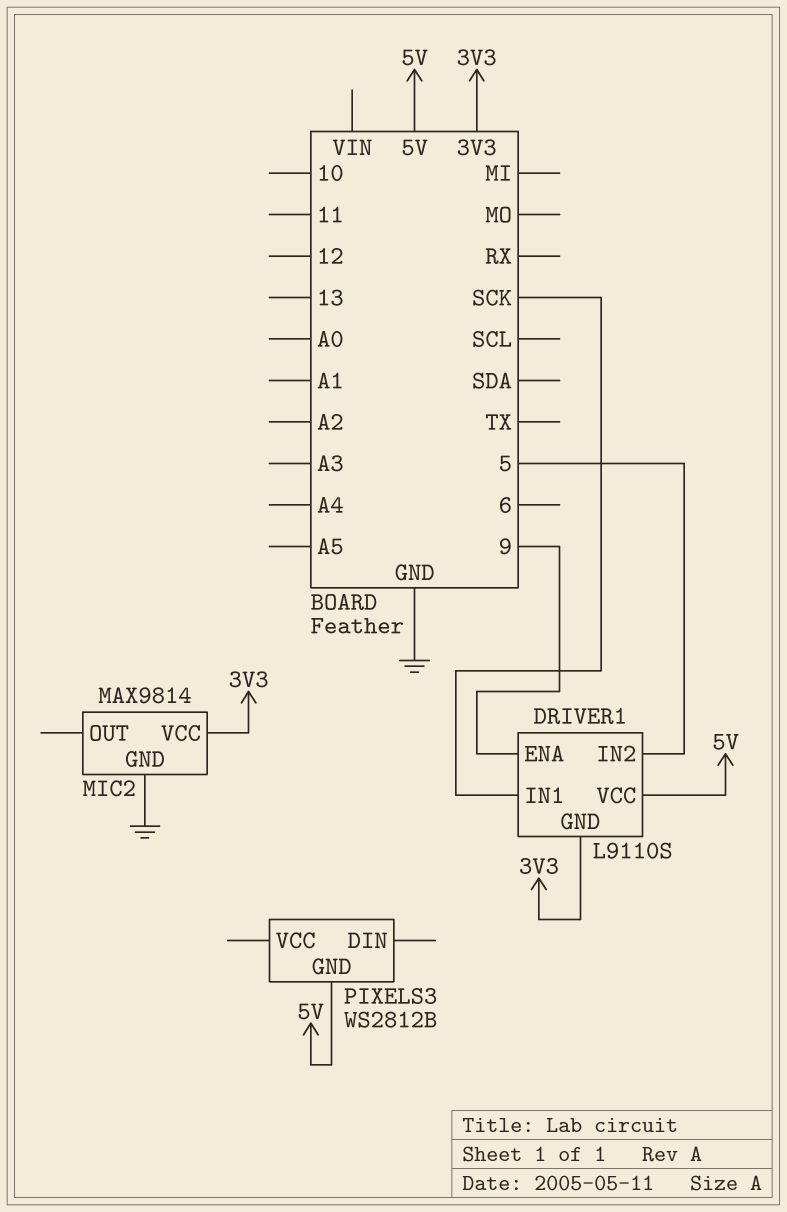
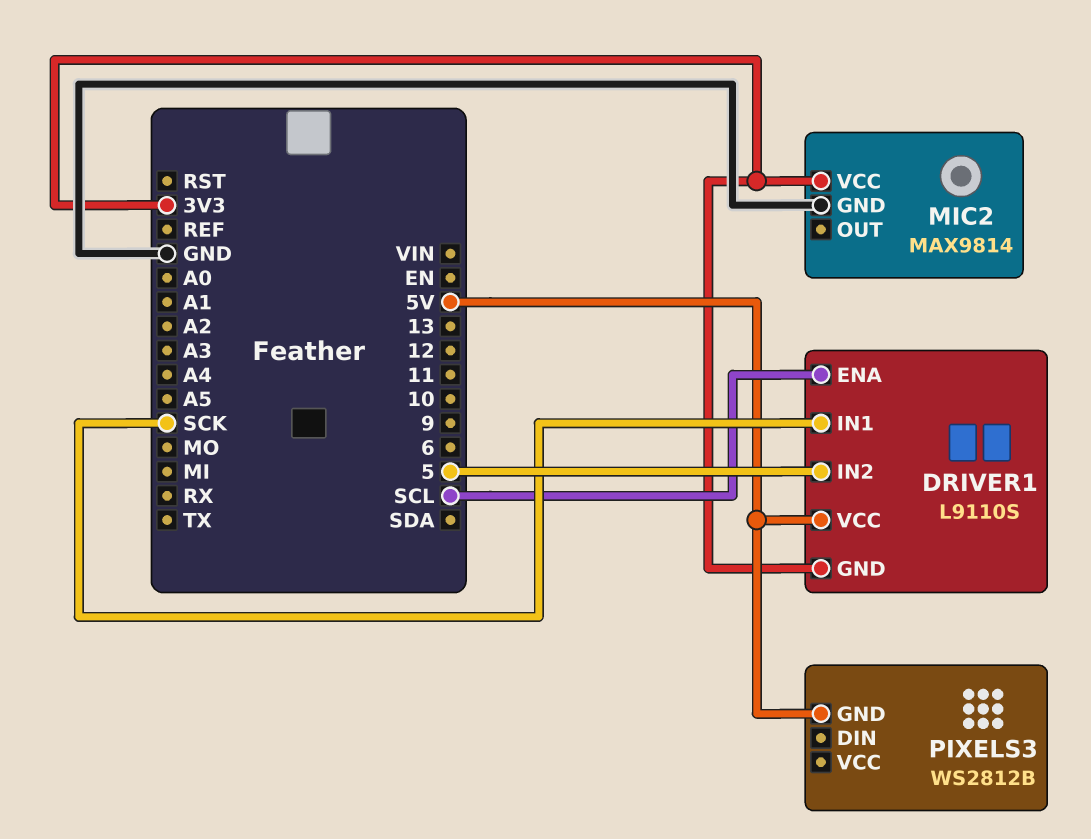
DRIVER1 pin ENA: 9 -> SCL

